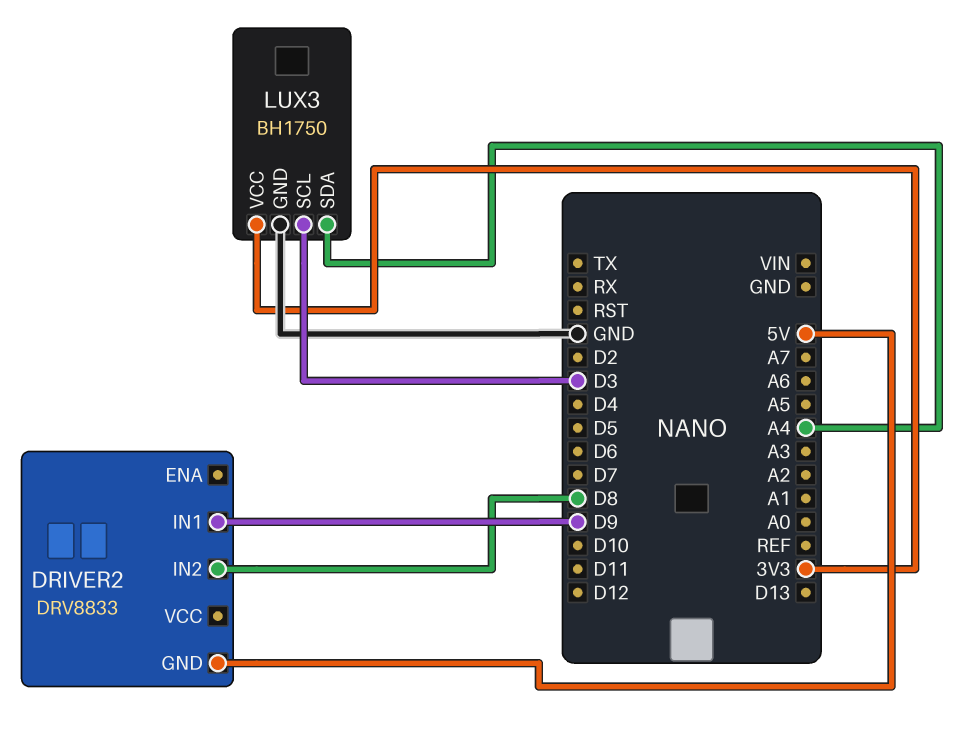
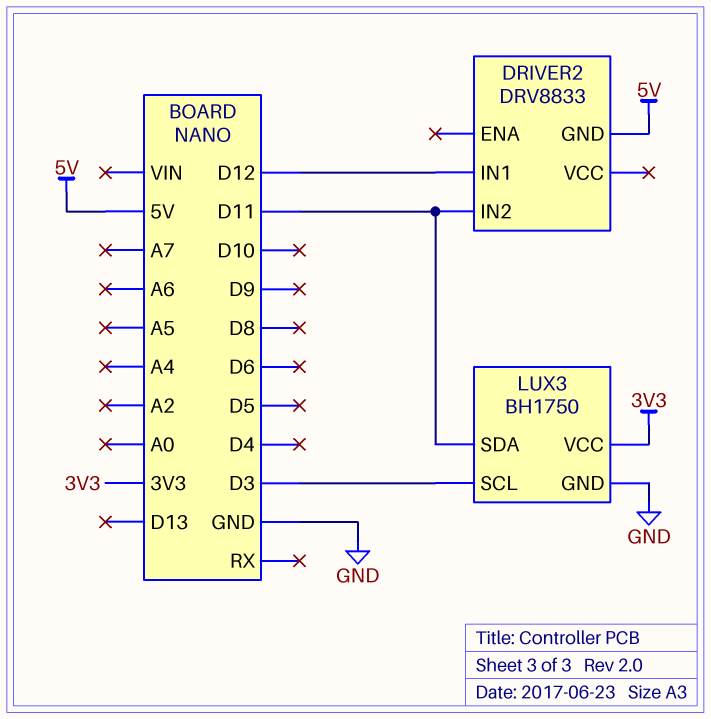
DRIVER2 pin IN1: D9 -> D12
DRIVER2 pin IN2: D8 -> D11
LUX3 pin SDA: A4 -> D11

